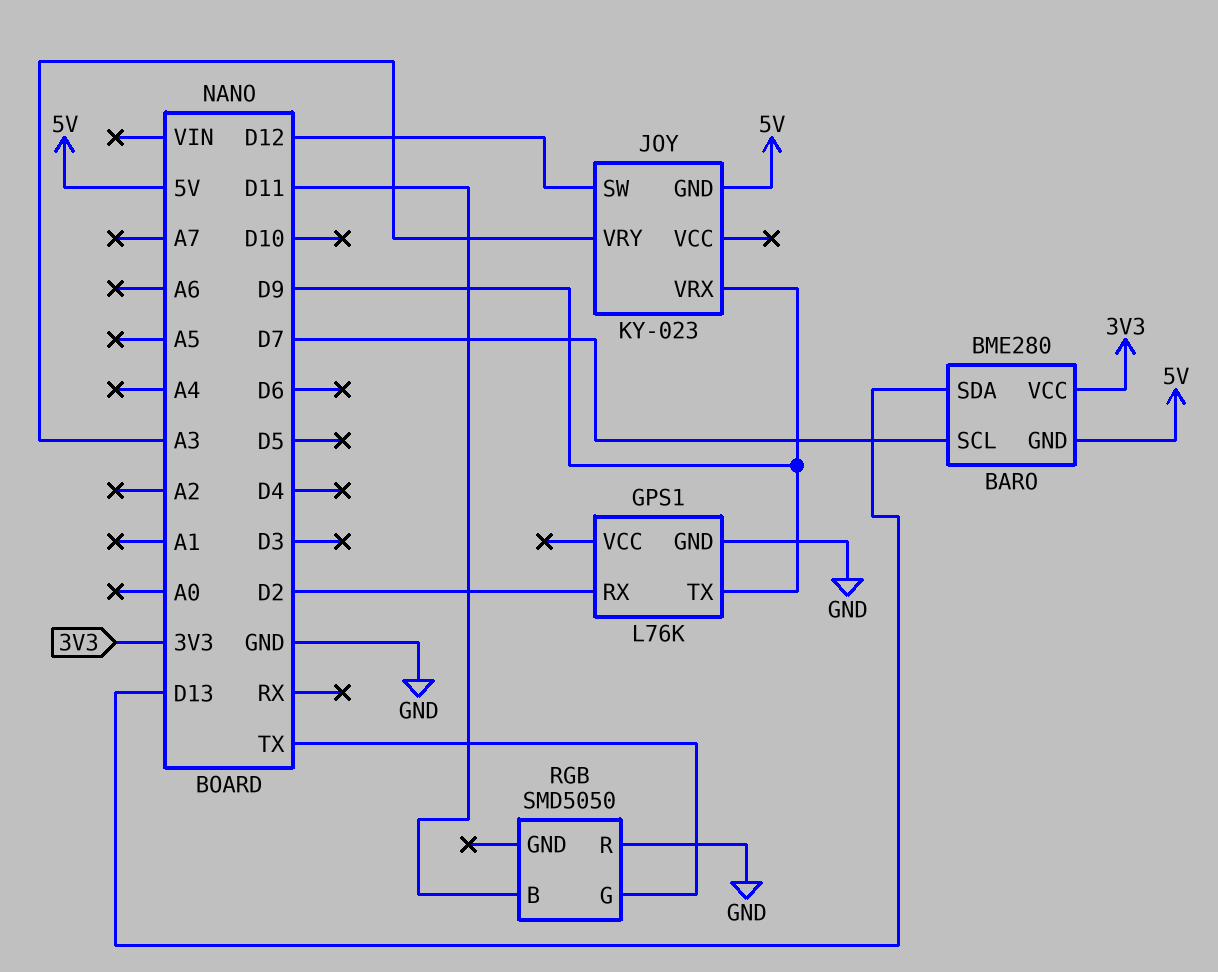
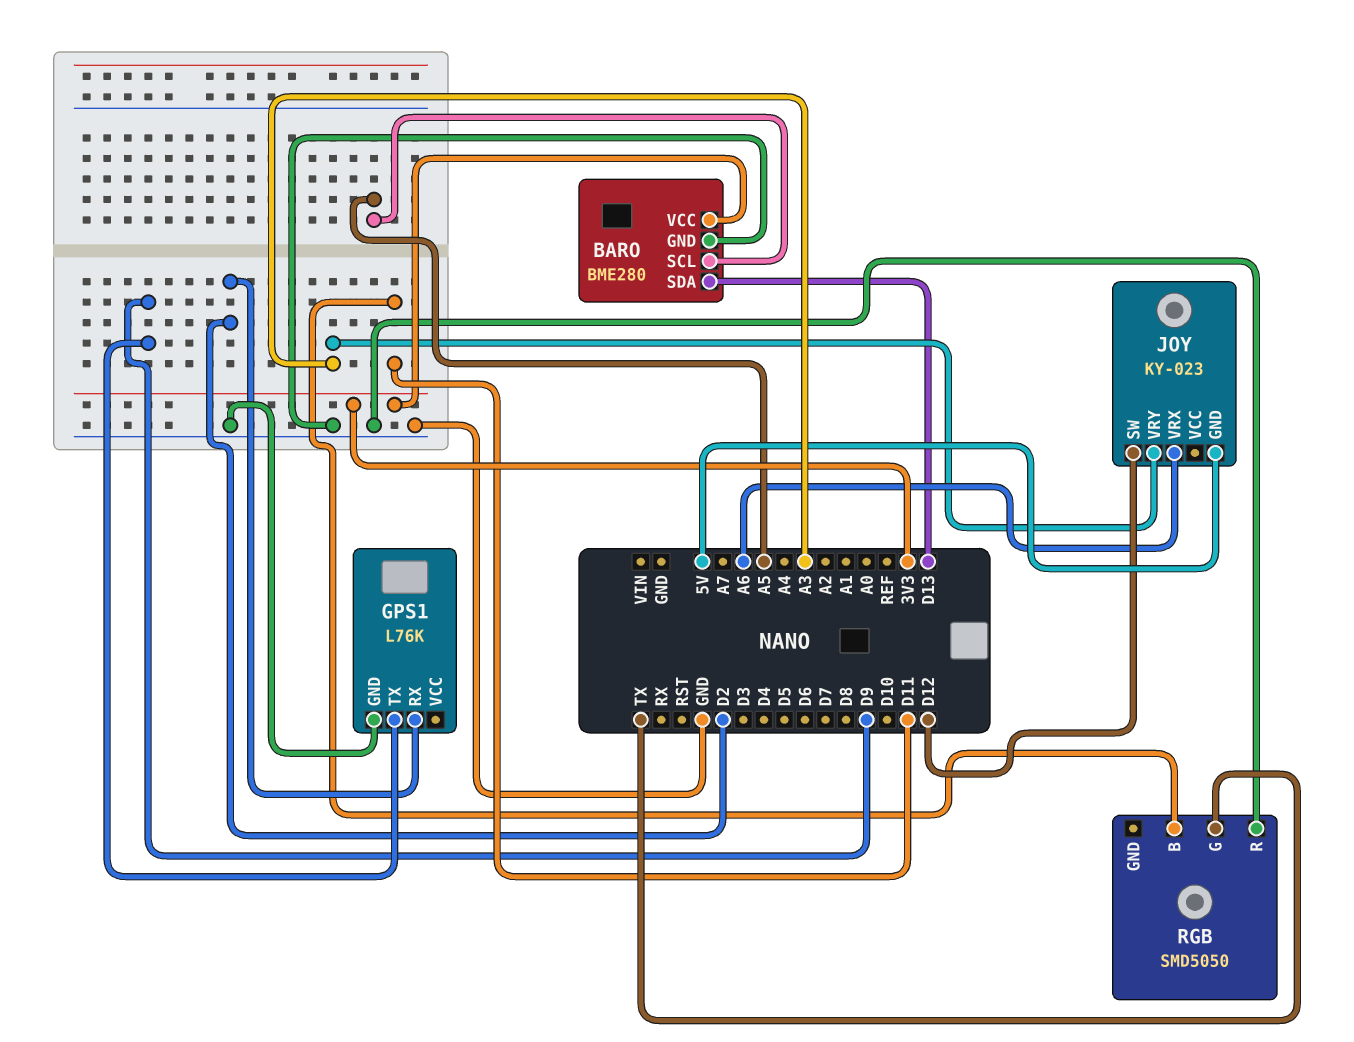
BARO pin GND: 5V -> GND
BARO pin SCL: D7 -> A5
JOY pin VRX: D9 -> A6

